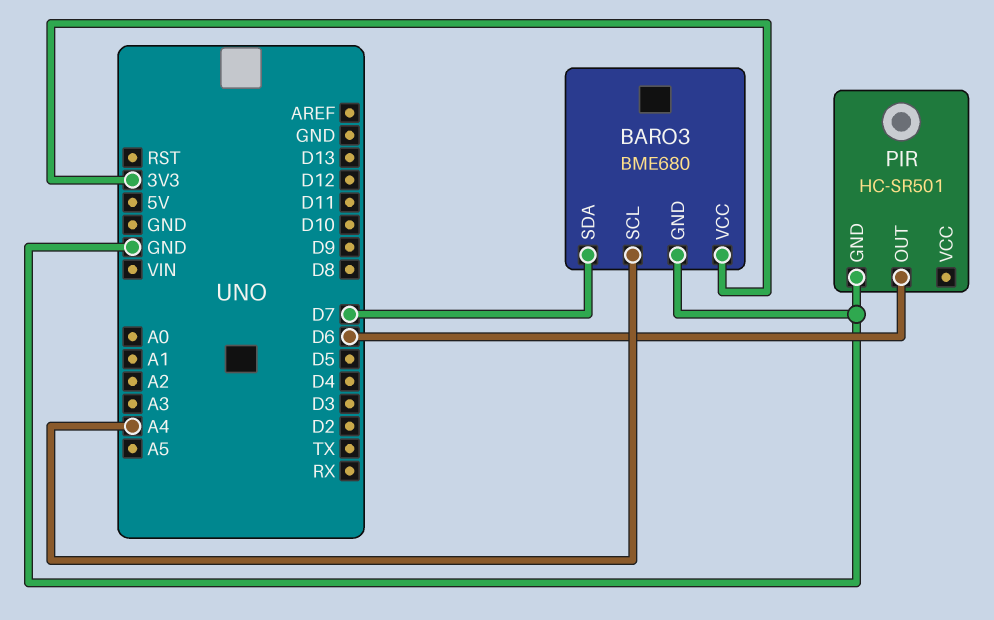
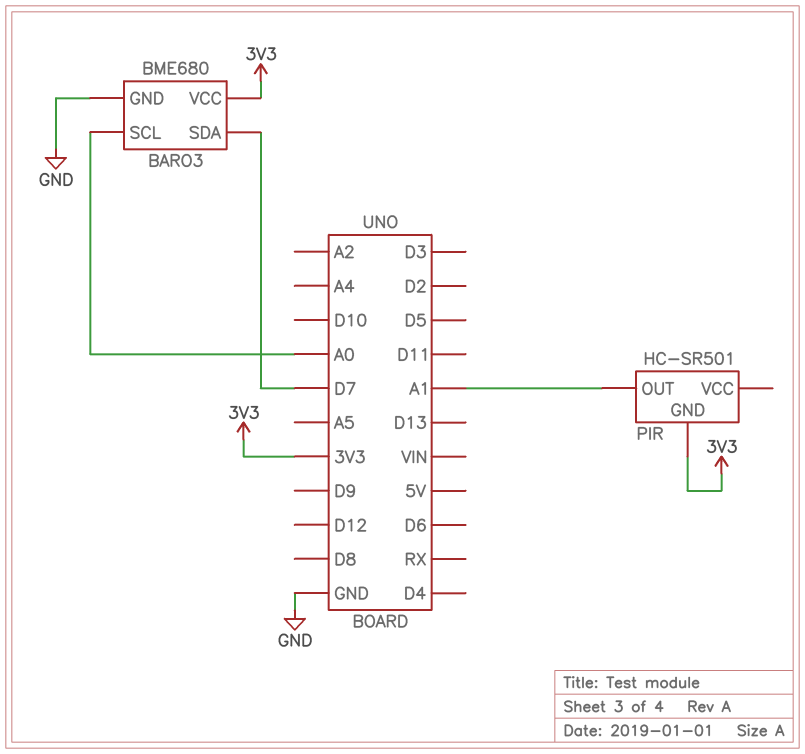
BARO3 pin SCL: A4 -> A0
PIR pin GND: GND -> 3V3
PIR pin OUT: D6 -> A1

